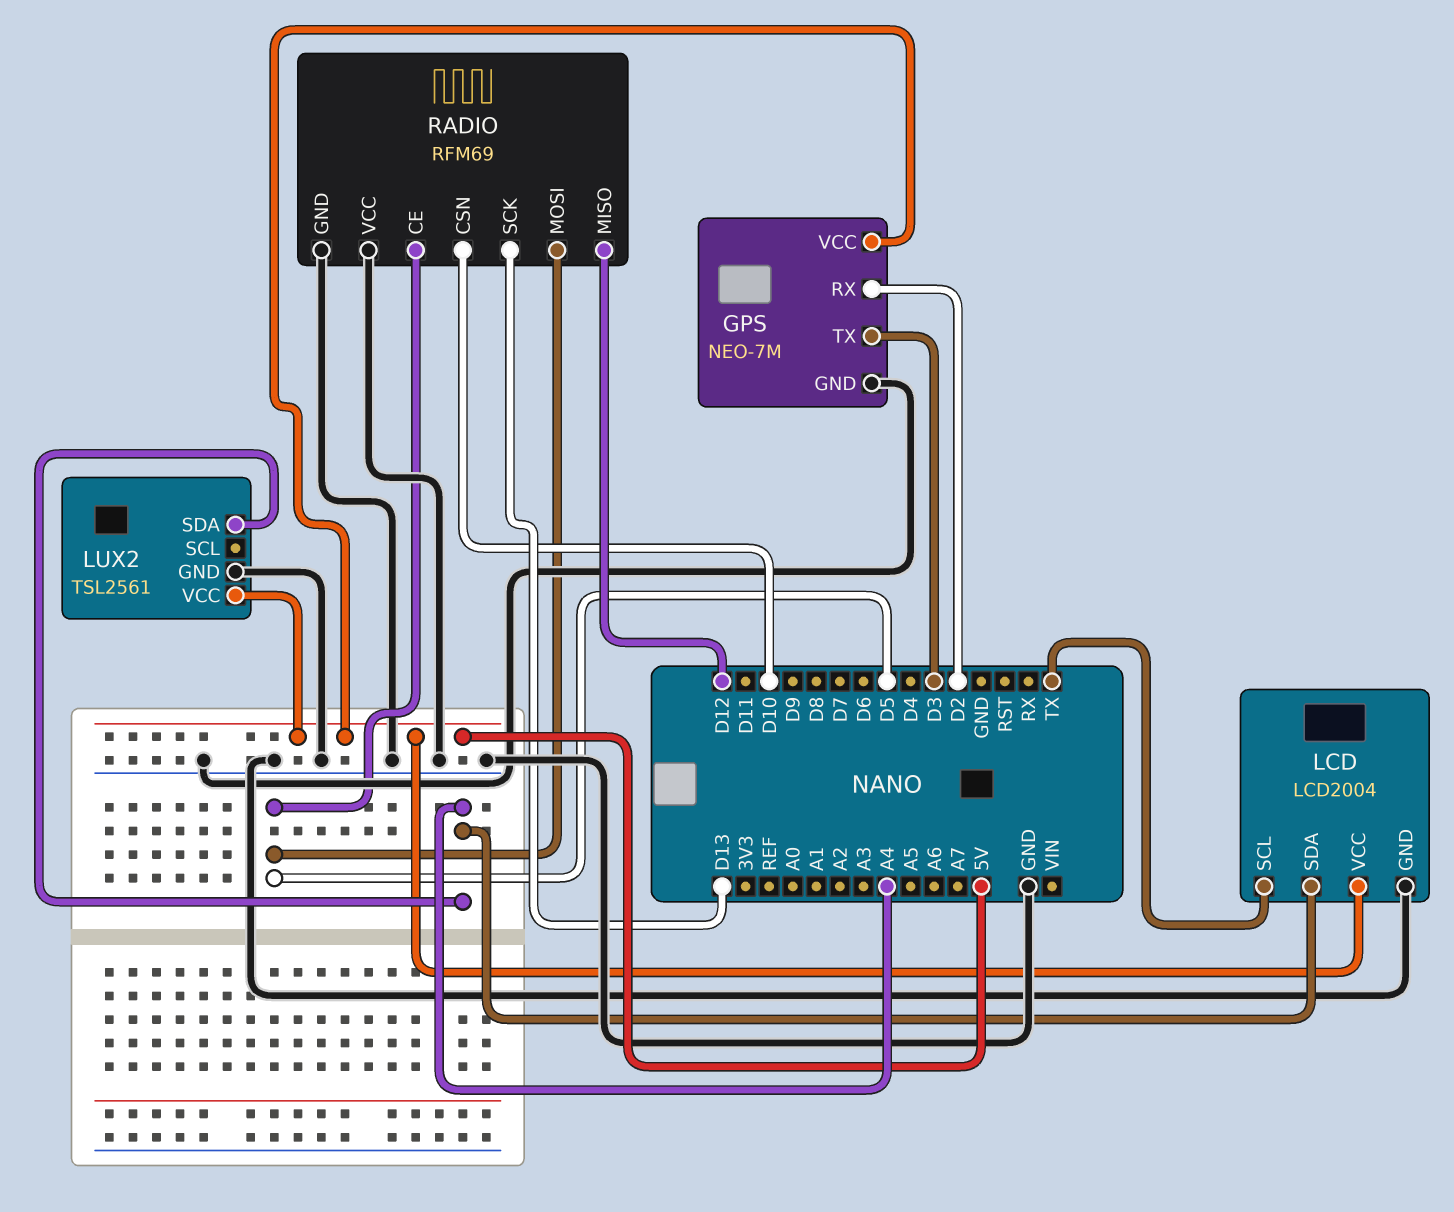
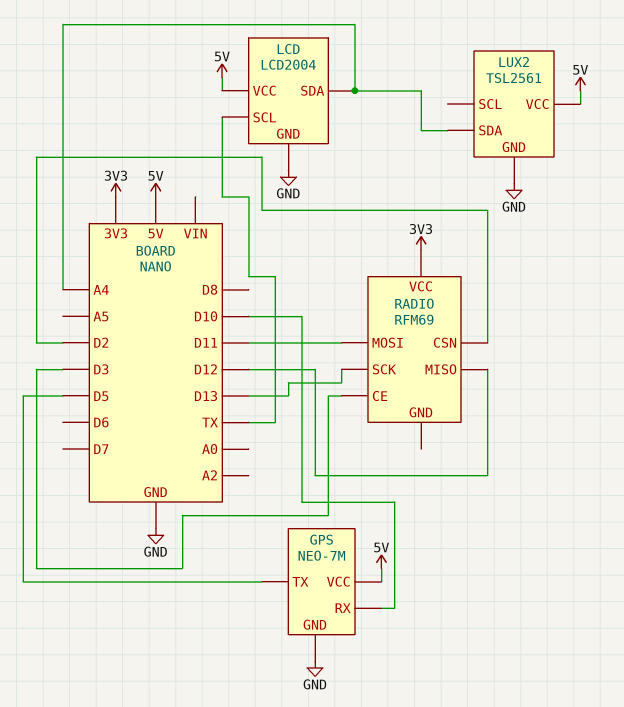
GPS pin RX: D2 -> D10
GPS pin TX: D3 -> D5
RADIO pin CE: D5 -> D3
RADIO pin CSN: D10 -> D2
RADIO pin GND: GND -> none
RADIO pin MOSI: D5 -> D11
RADIO pin VCC: GND -> 3V3

